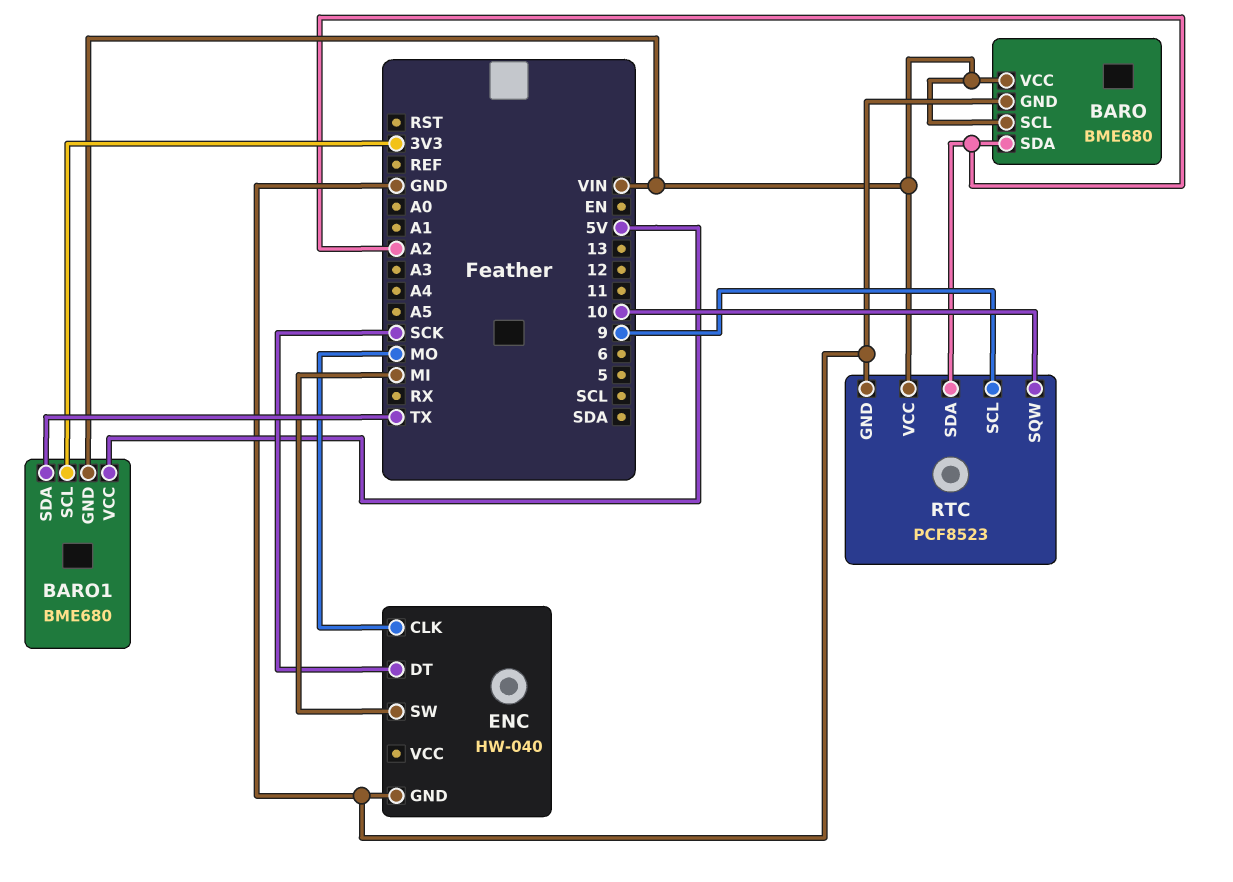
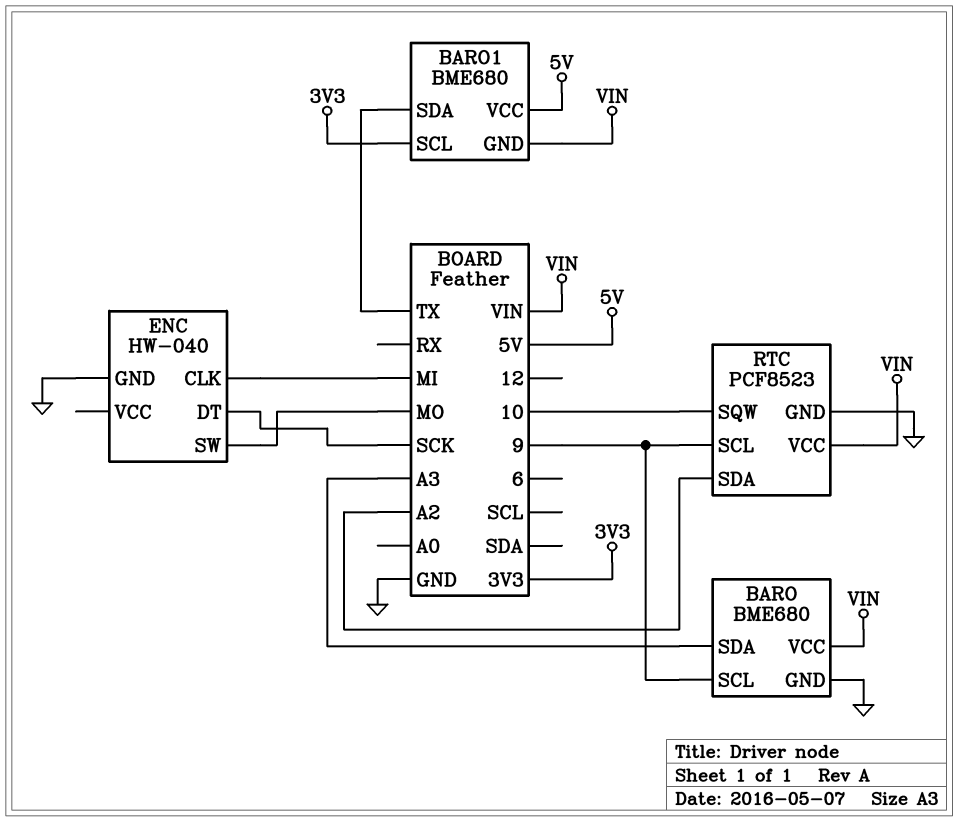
BARO pin SCL: VIN -> 9
BARO pin SDA: A2 -> A3
ENC pin CLK: MO -> MI
ENC pin SW: MI -> MO

